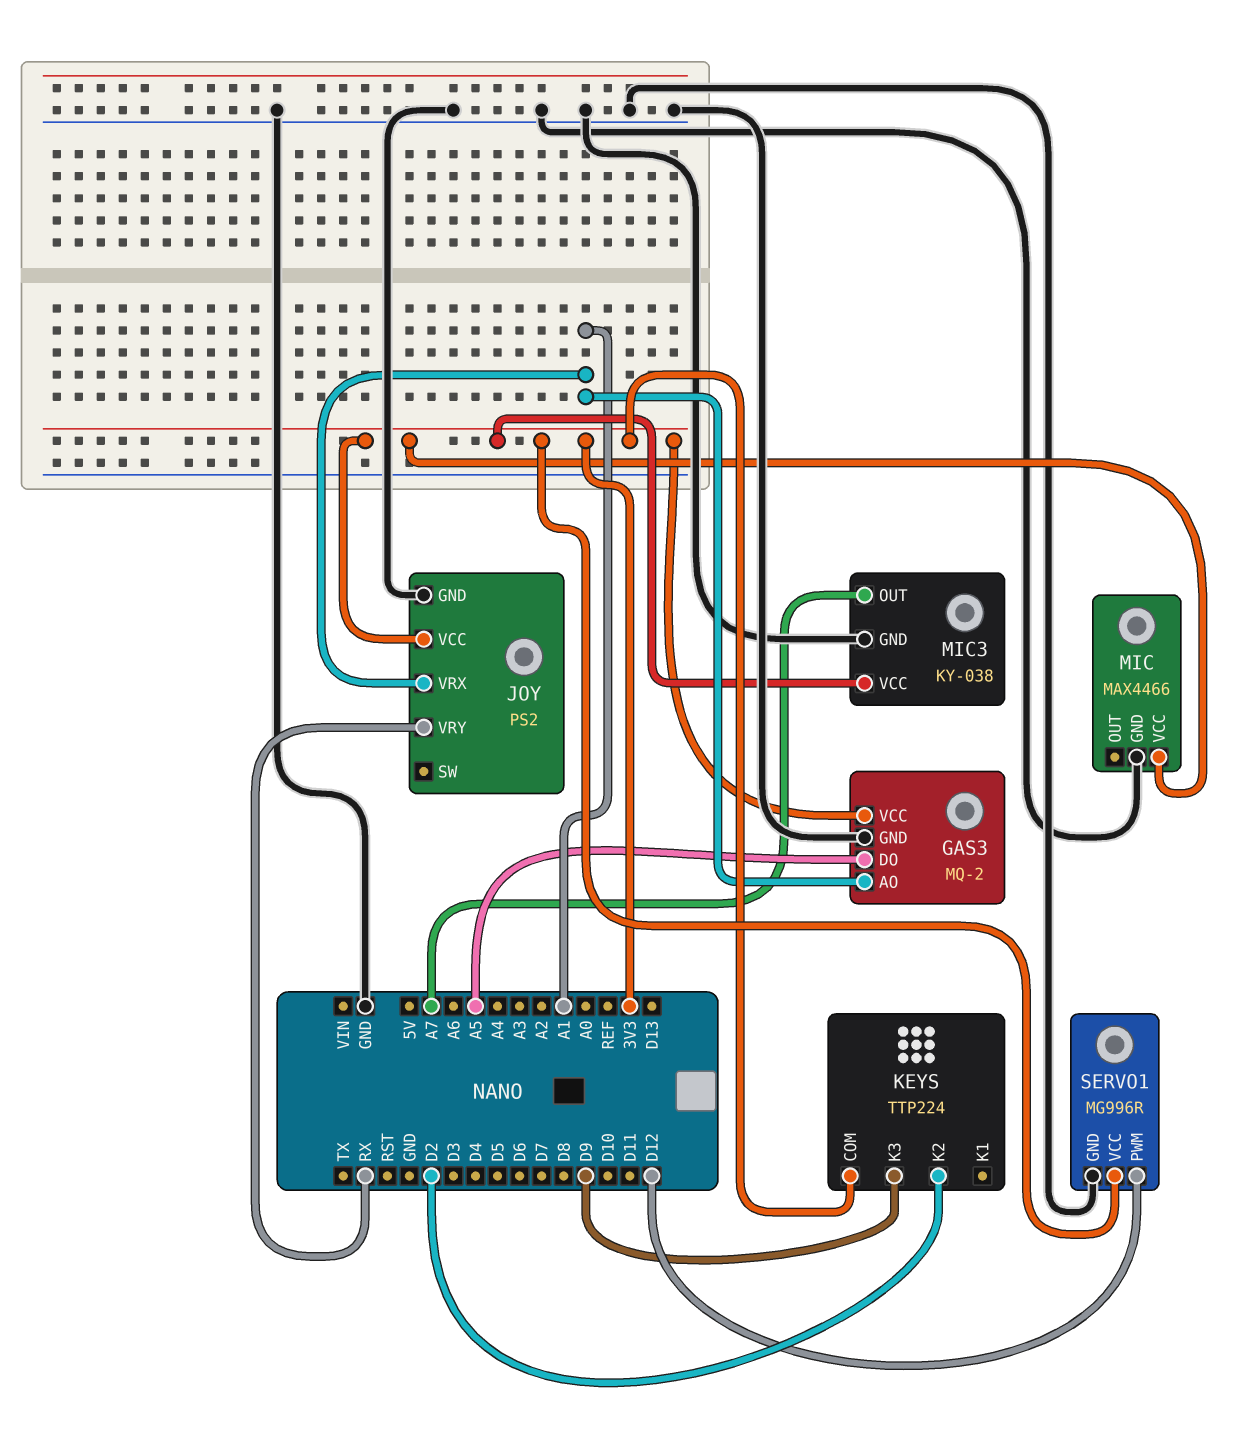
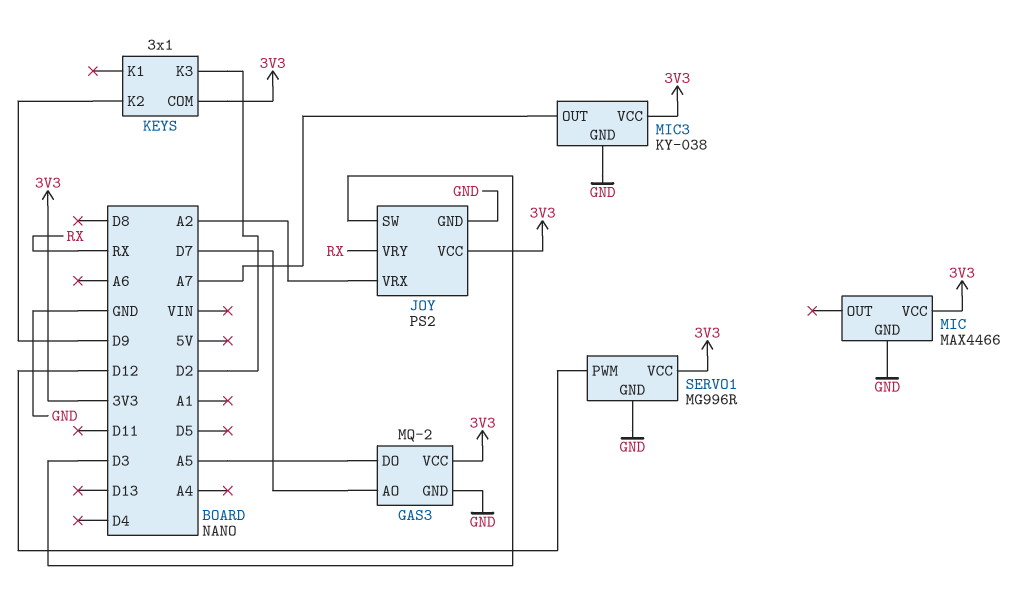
GAS3 pin AO: A1 -> D7
JOY pin SW: none -> D3
JOY pin VRX: A1 -> A2
KEYS: TTP224 -> 3x1
KEYS pin K2: D2 -> D9
KEYS pin K3: D9 -> D2

